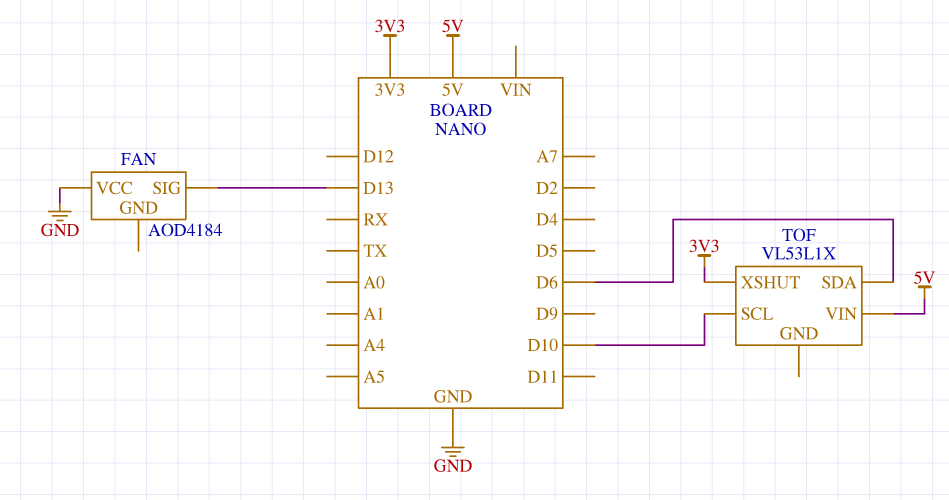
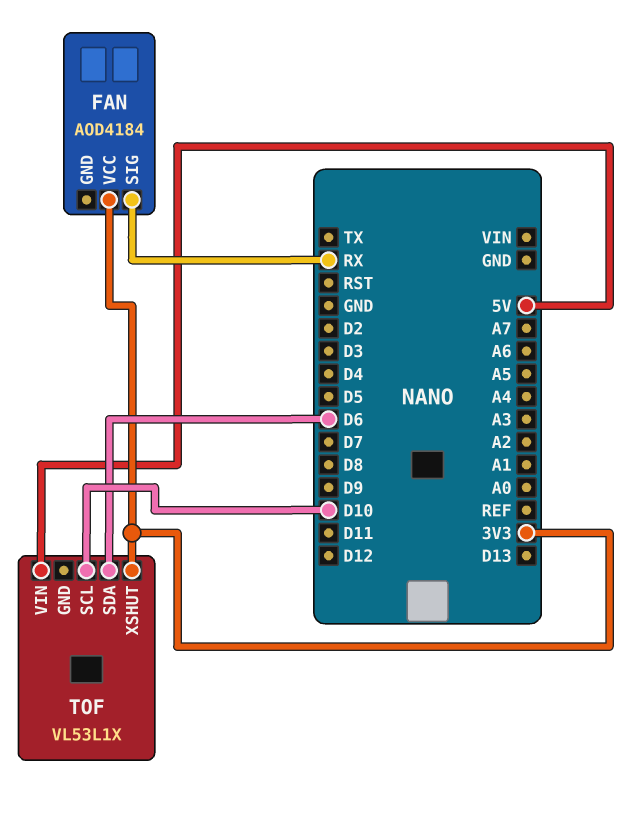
FAN pin SIG: D13 -> RX
FAN pin VCC: GND -> 3V3

